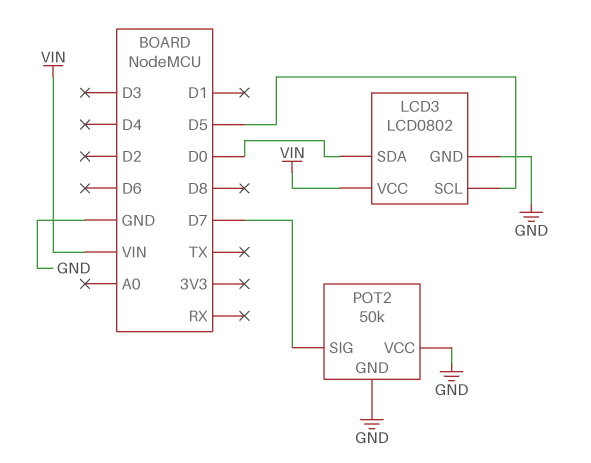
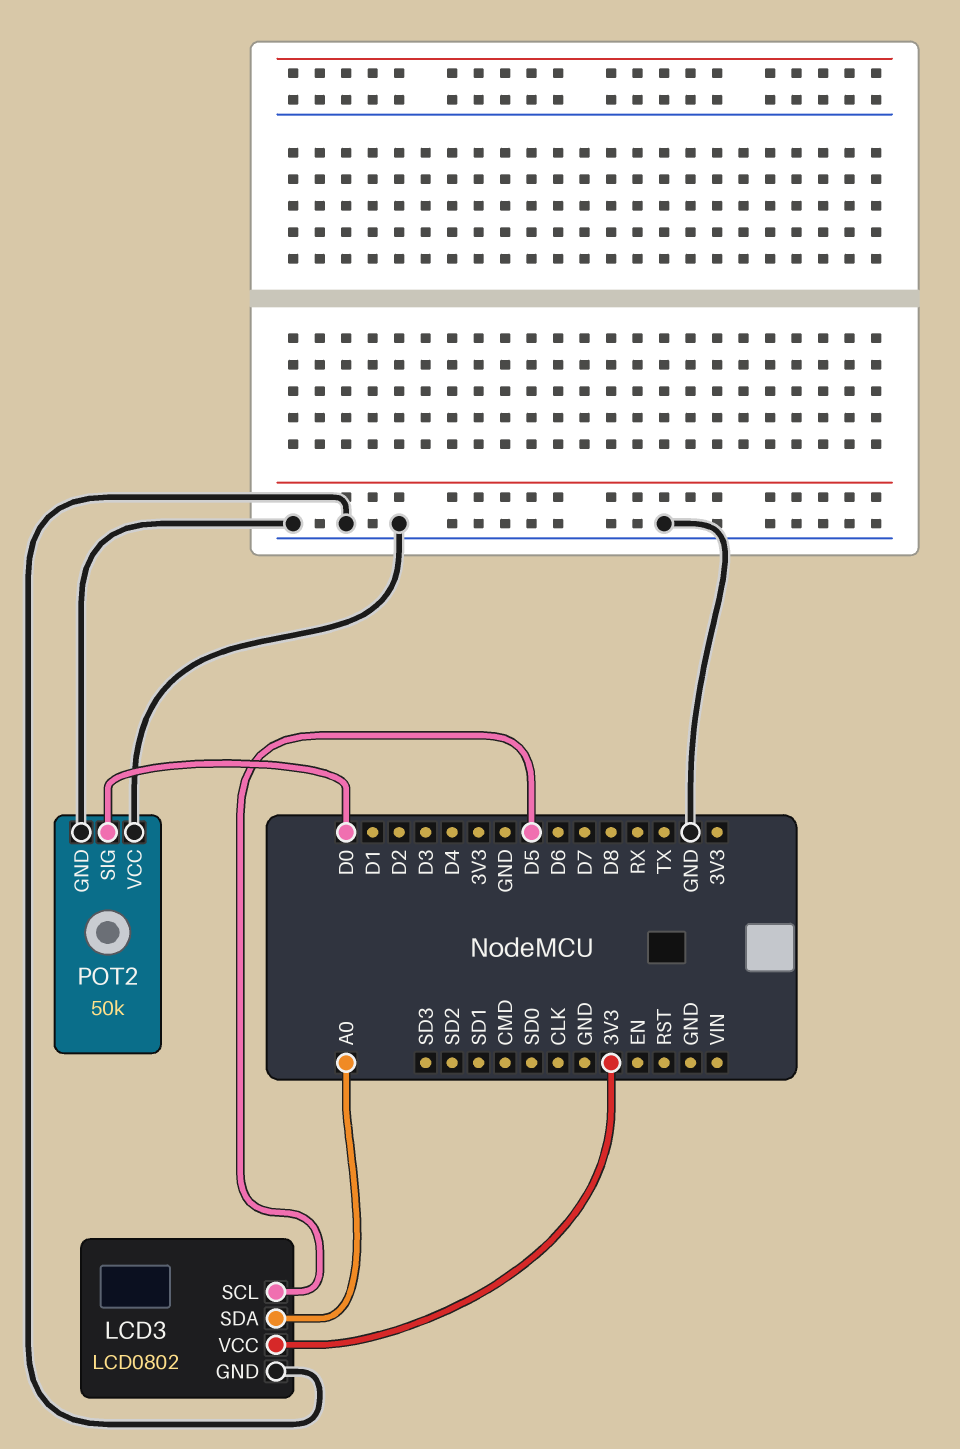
LCD3 pin SDA: D0 -> A0
LCD3 pin VCC: VIN -> 3V3
POT2 pin SIG: D7 -> D0

